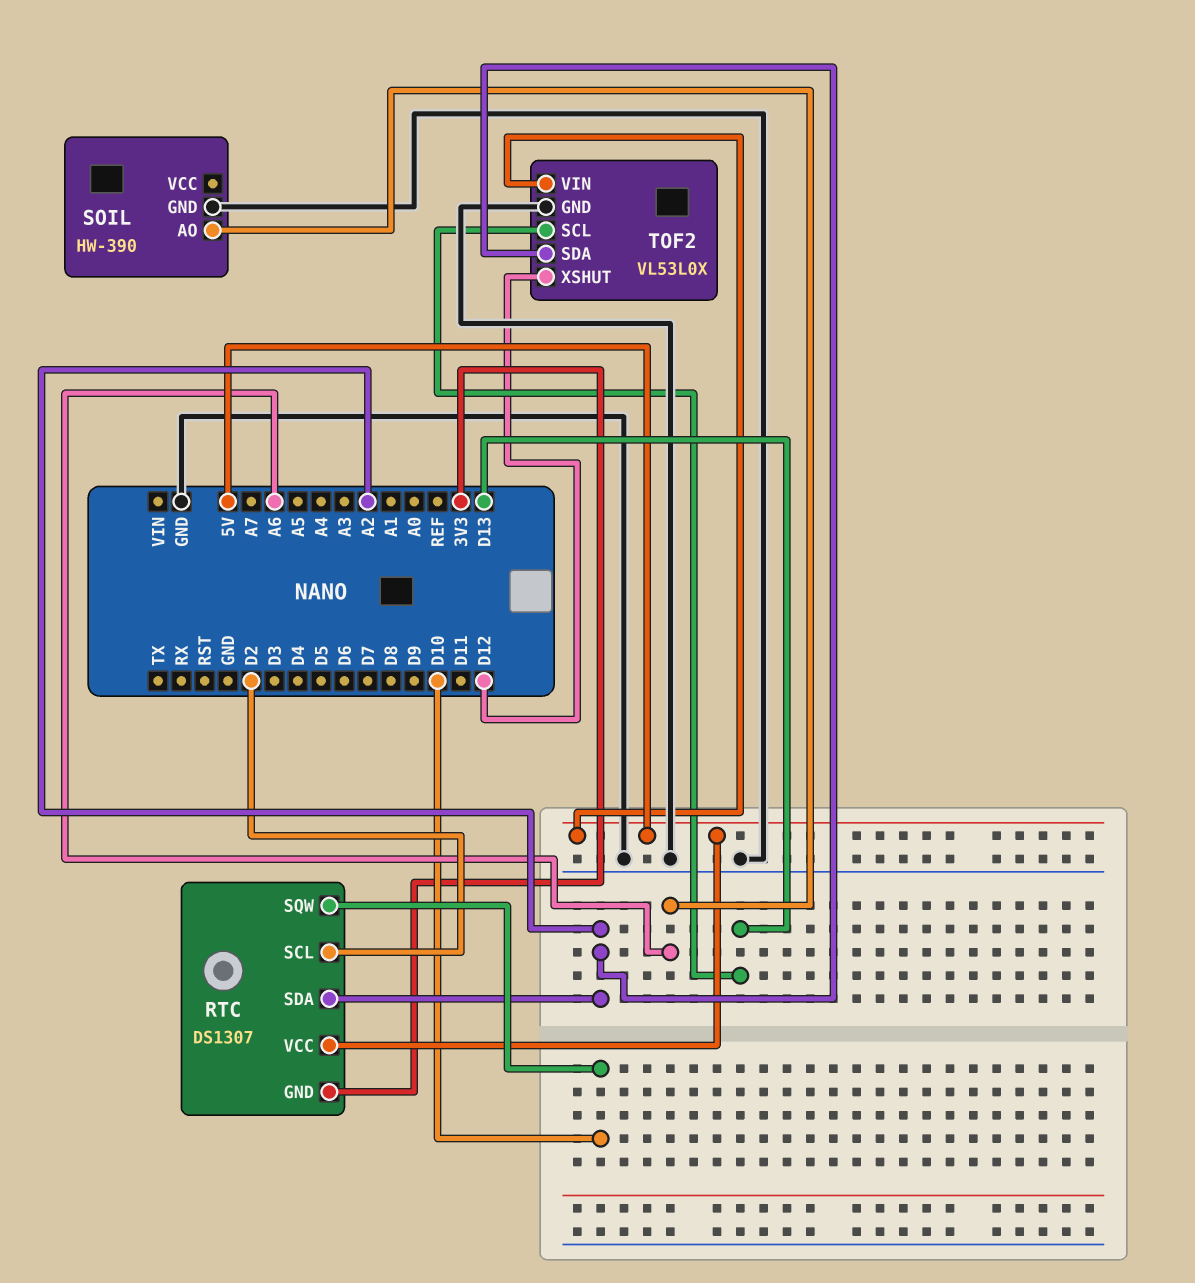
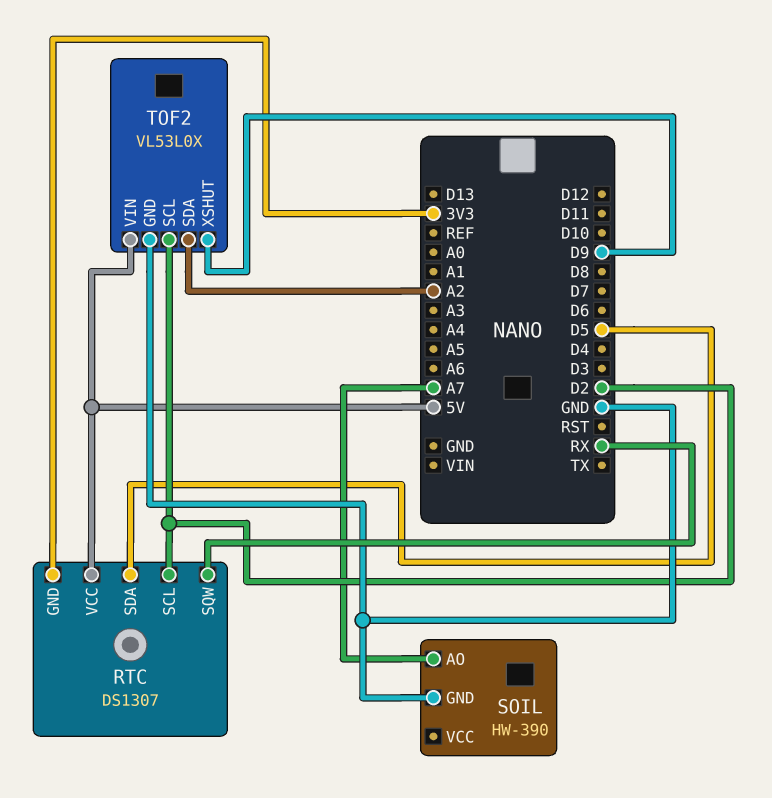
RTC pin SDA: A2 -> D5
RTC pin SQW: D10 -> RX
SOIL pin AO: A6 -> A7
TOF2 pin SCL: D13 -> D2
TOF2 pin XSHUT: D12 -> D9

